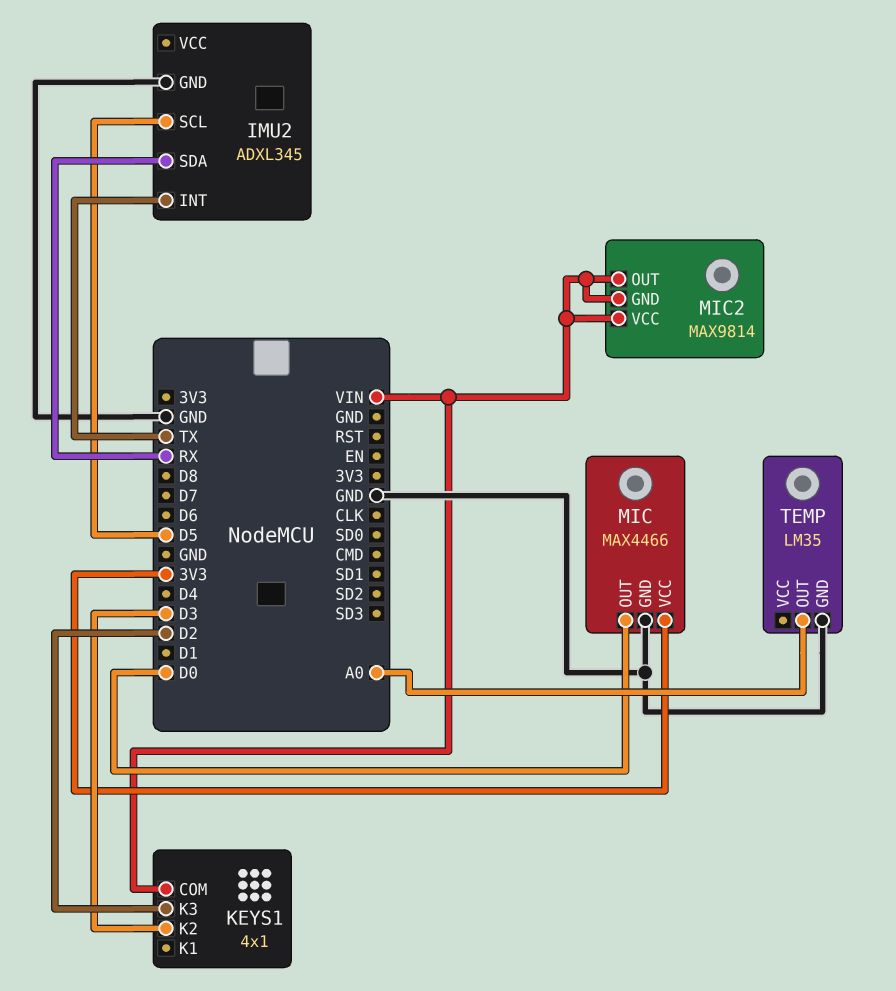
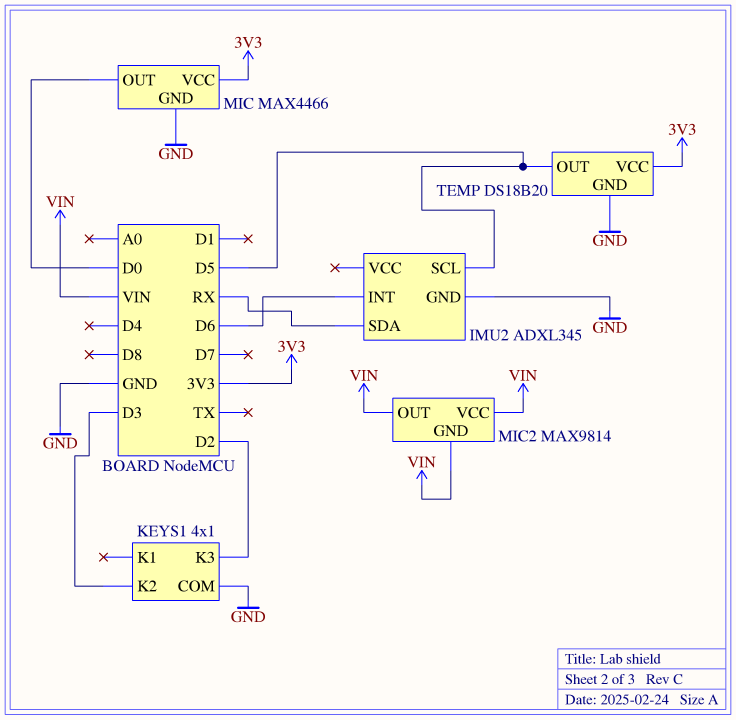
IMU2 pin INT: TX -> D6
KEYS1 pin COM: VIN -> GND
TEMP: LM35 -> DS18B20
TEMP pin OUT: A0 -> D5
TEMP pin VCC: none -> 3V3

